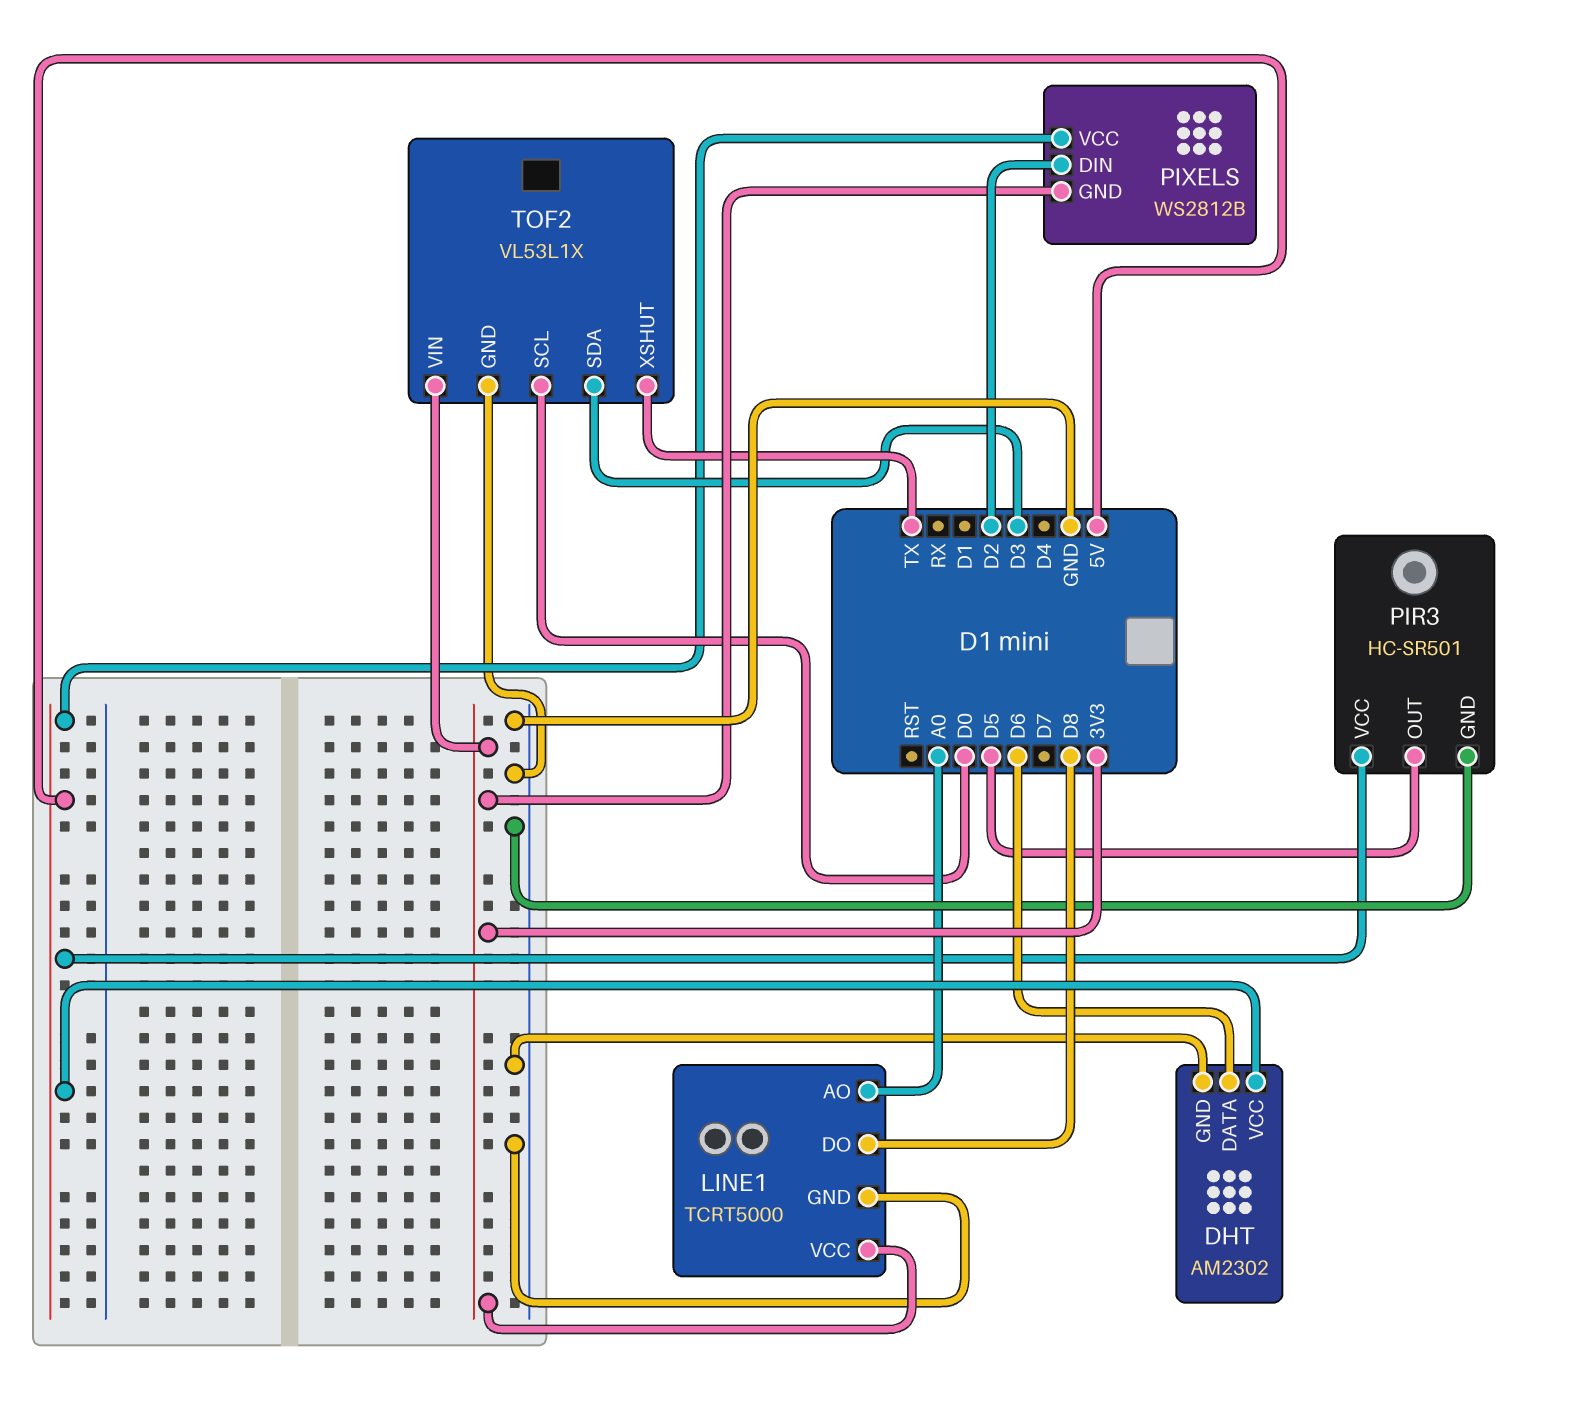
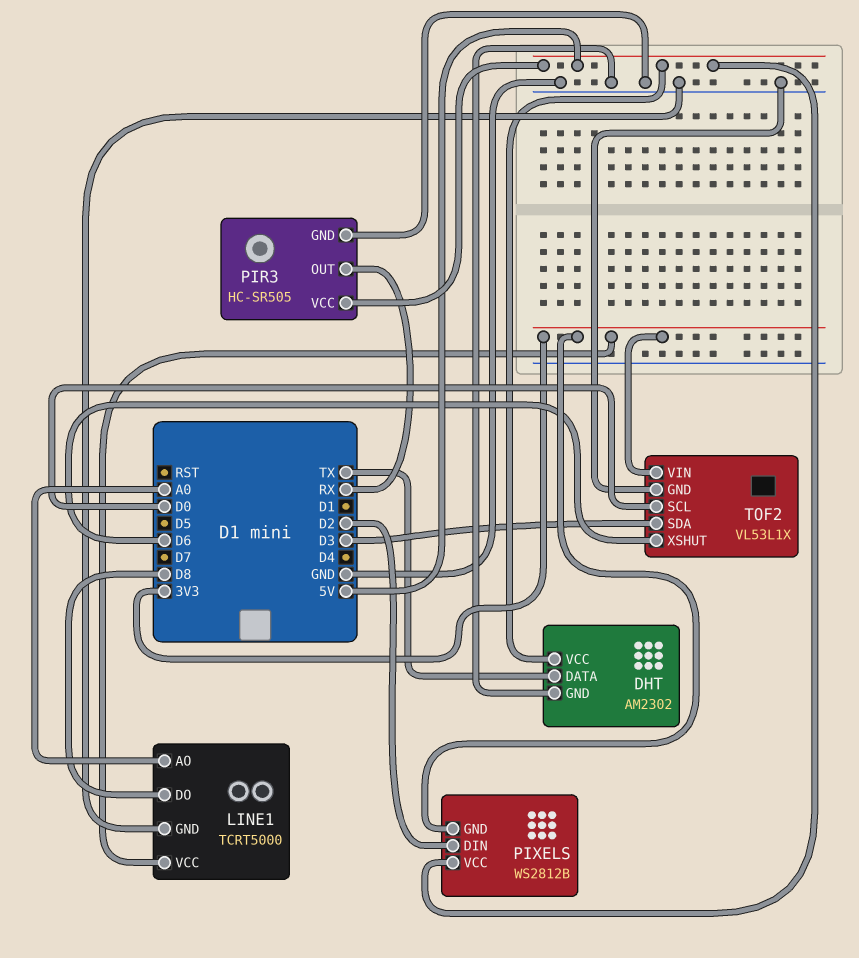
DHT pin DATA: D6 -> TX
PIR3: HC-SR501 -> HC-SR505
PIR3 pin OUT: D5 -> RX
TOF2 pin XSHUT: TX -> D6

